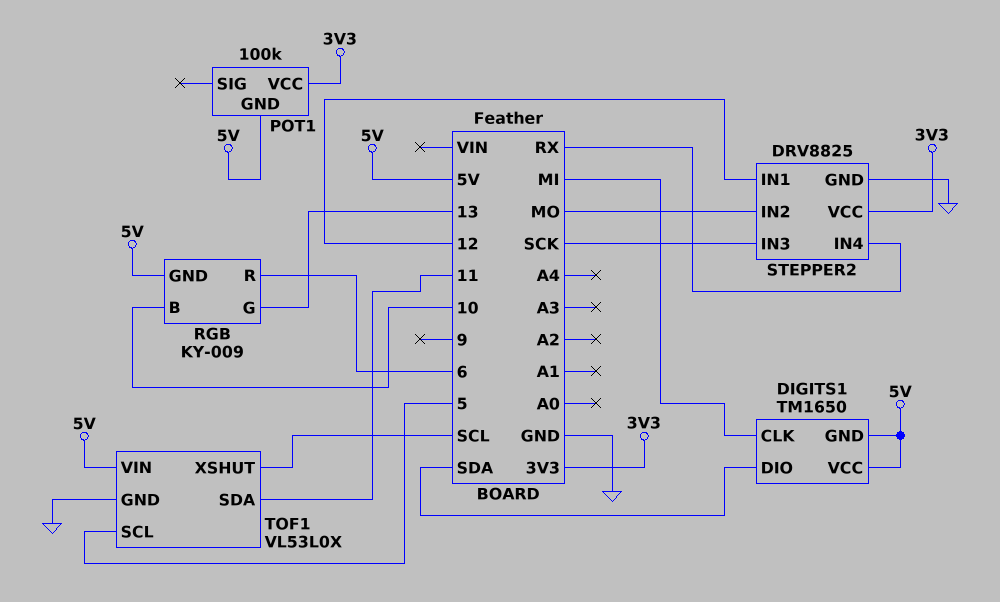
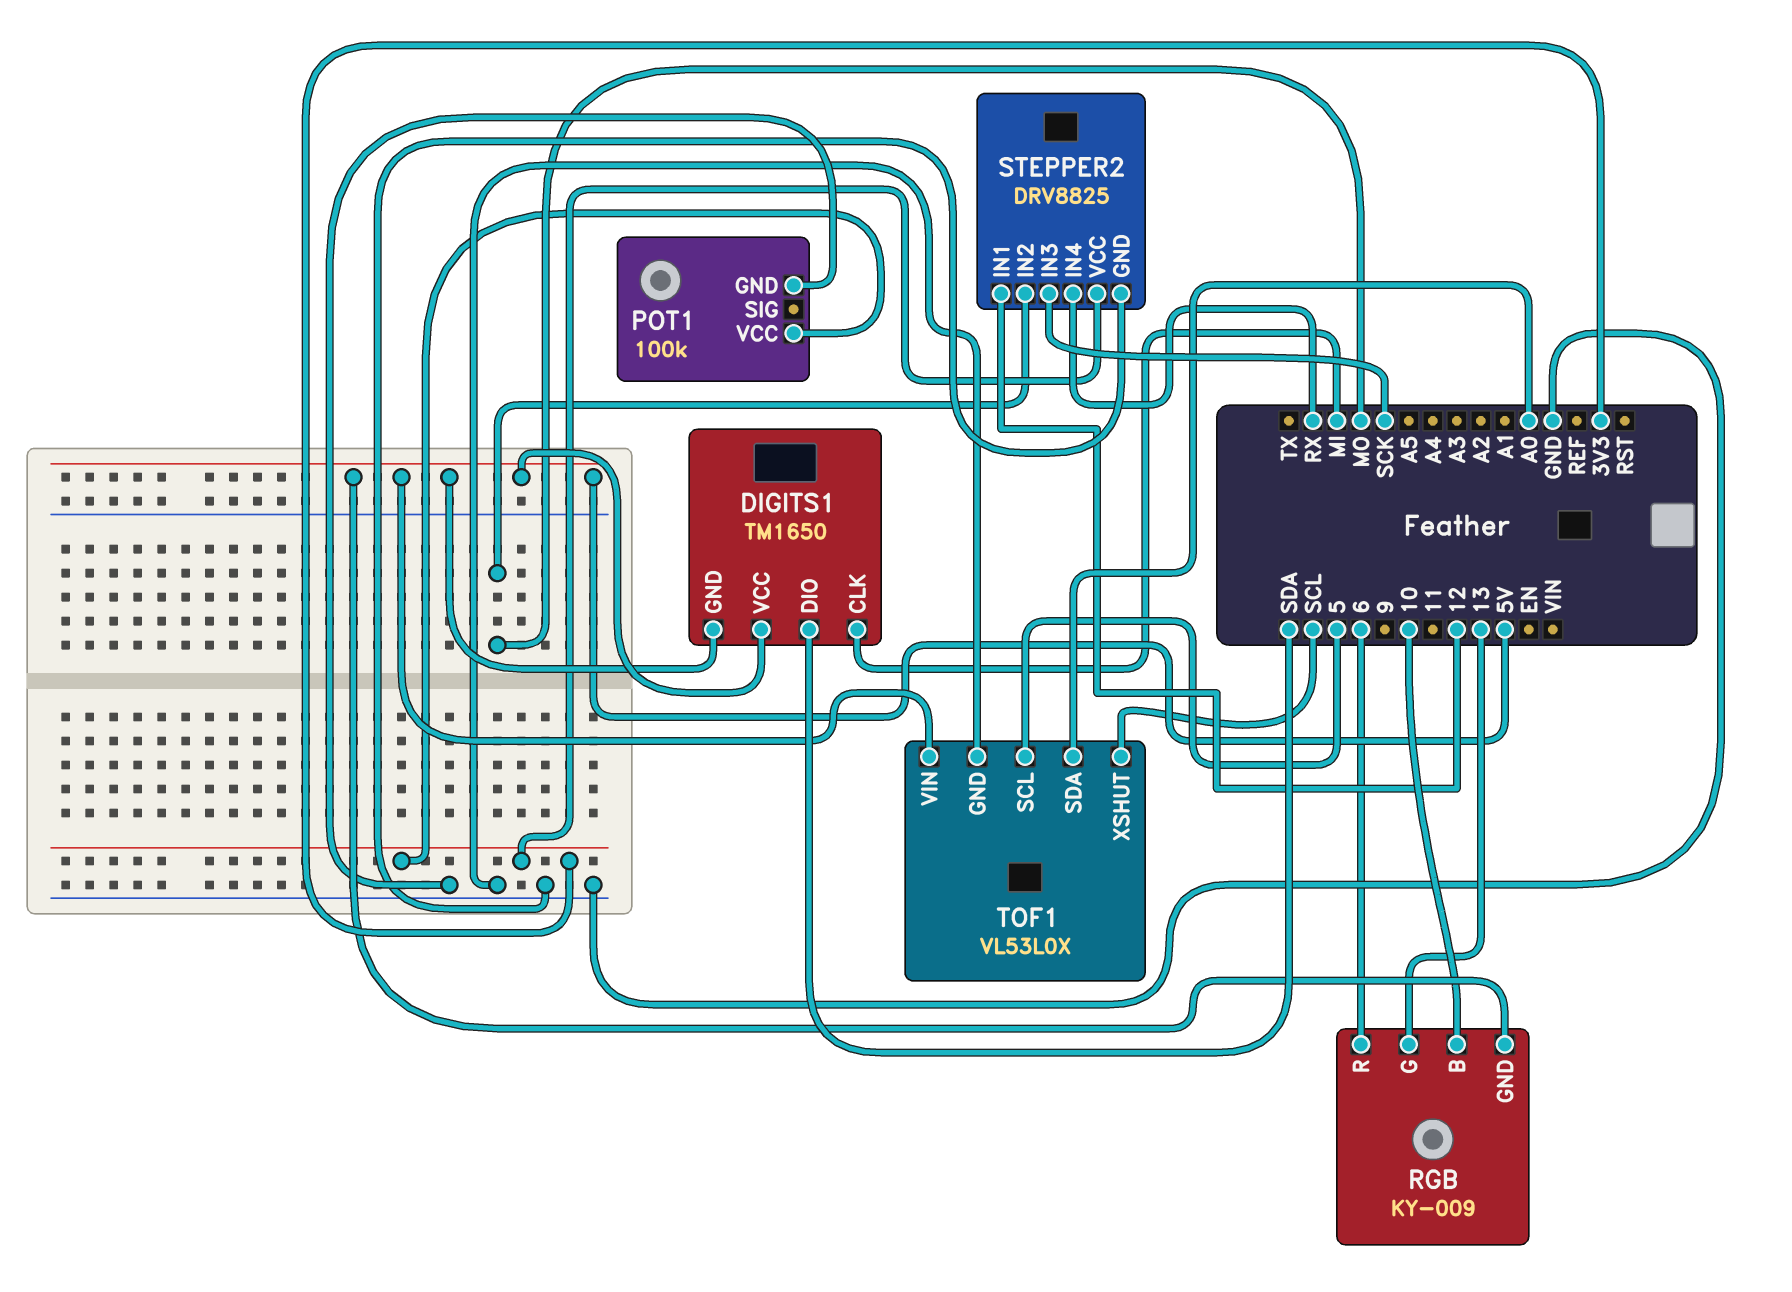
POT1 pin GND: 5V -> GND
TOF1 pin SDA: 11 -> A0

